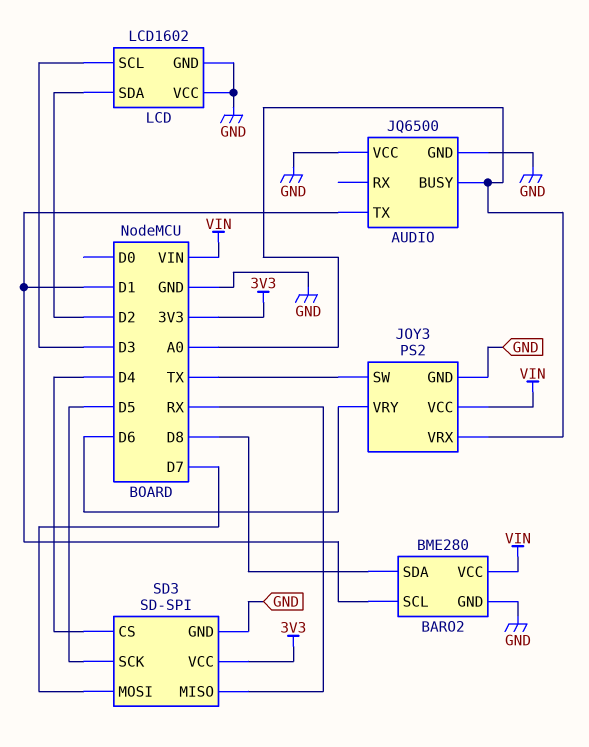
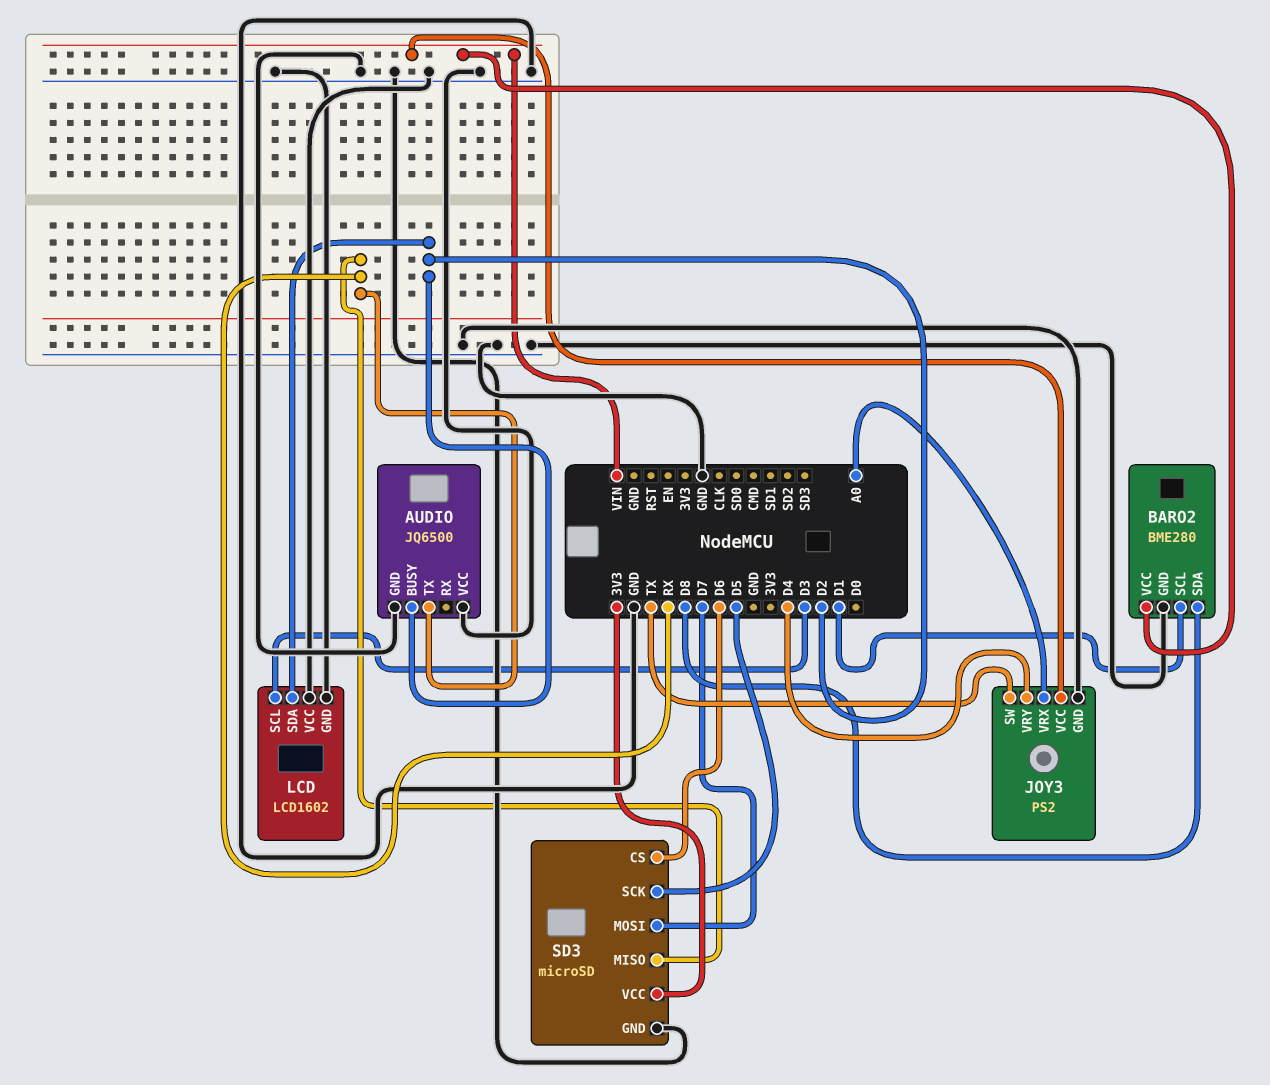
AUDIO pin BUSY: A0 -> D2
AUDIO pin TX: D1 -> RX
JOY3 pin VRY: D6 -> D4
SD3: SD-SPI -> microSD
SD3 pin CS: D4 -> D6

